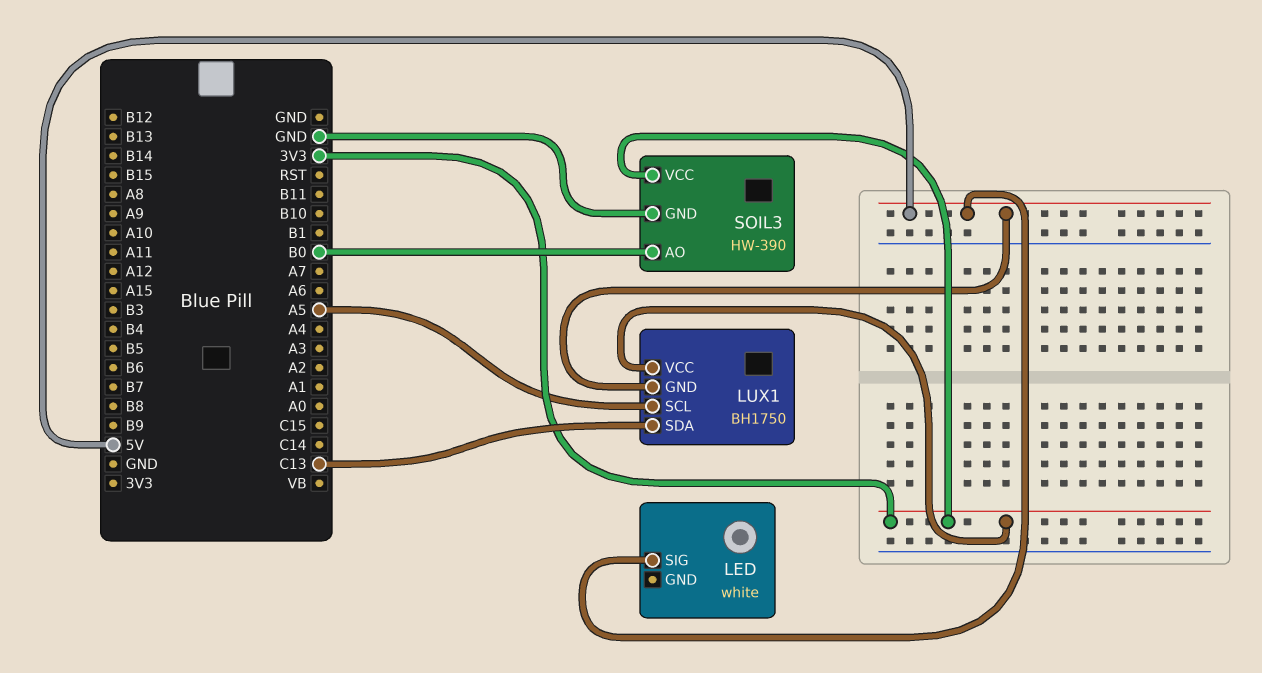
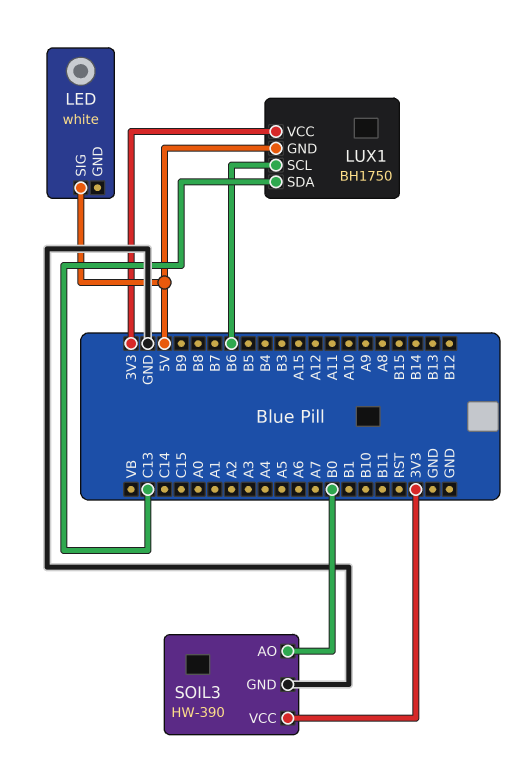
LUX1 pin SCL: A5 -> B6

